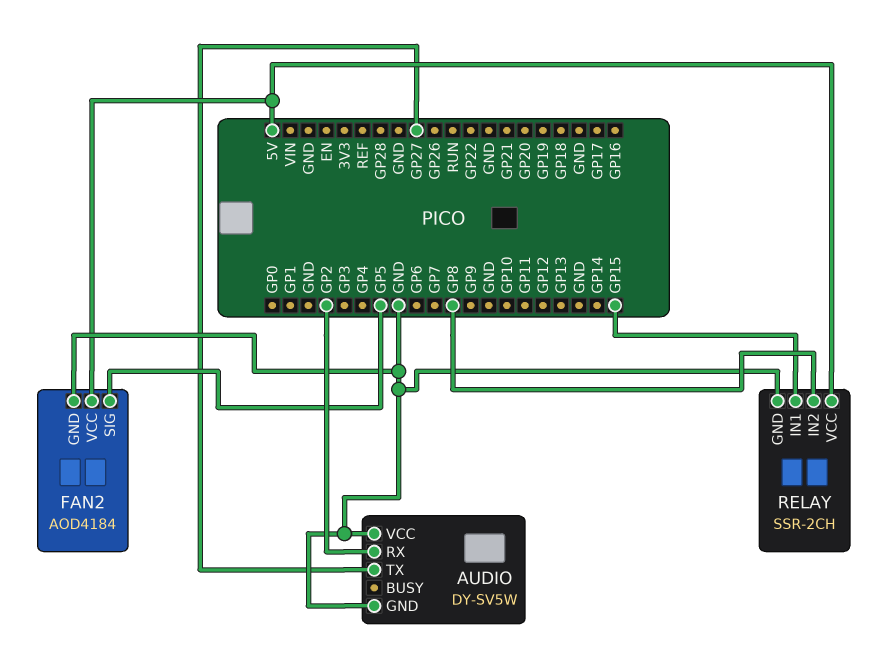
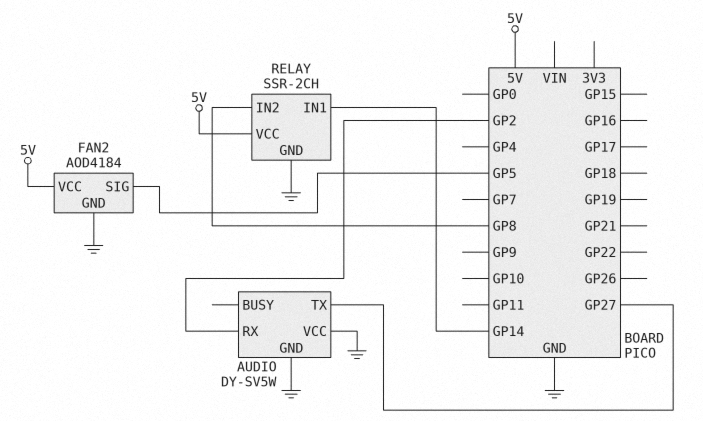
RELAY pin IN1: GP15 -> GP14

